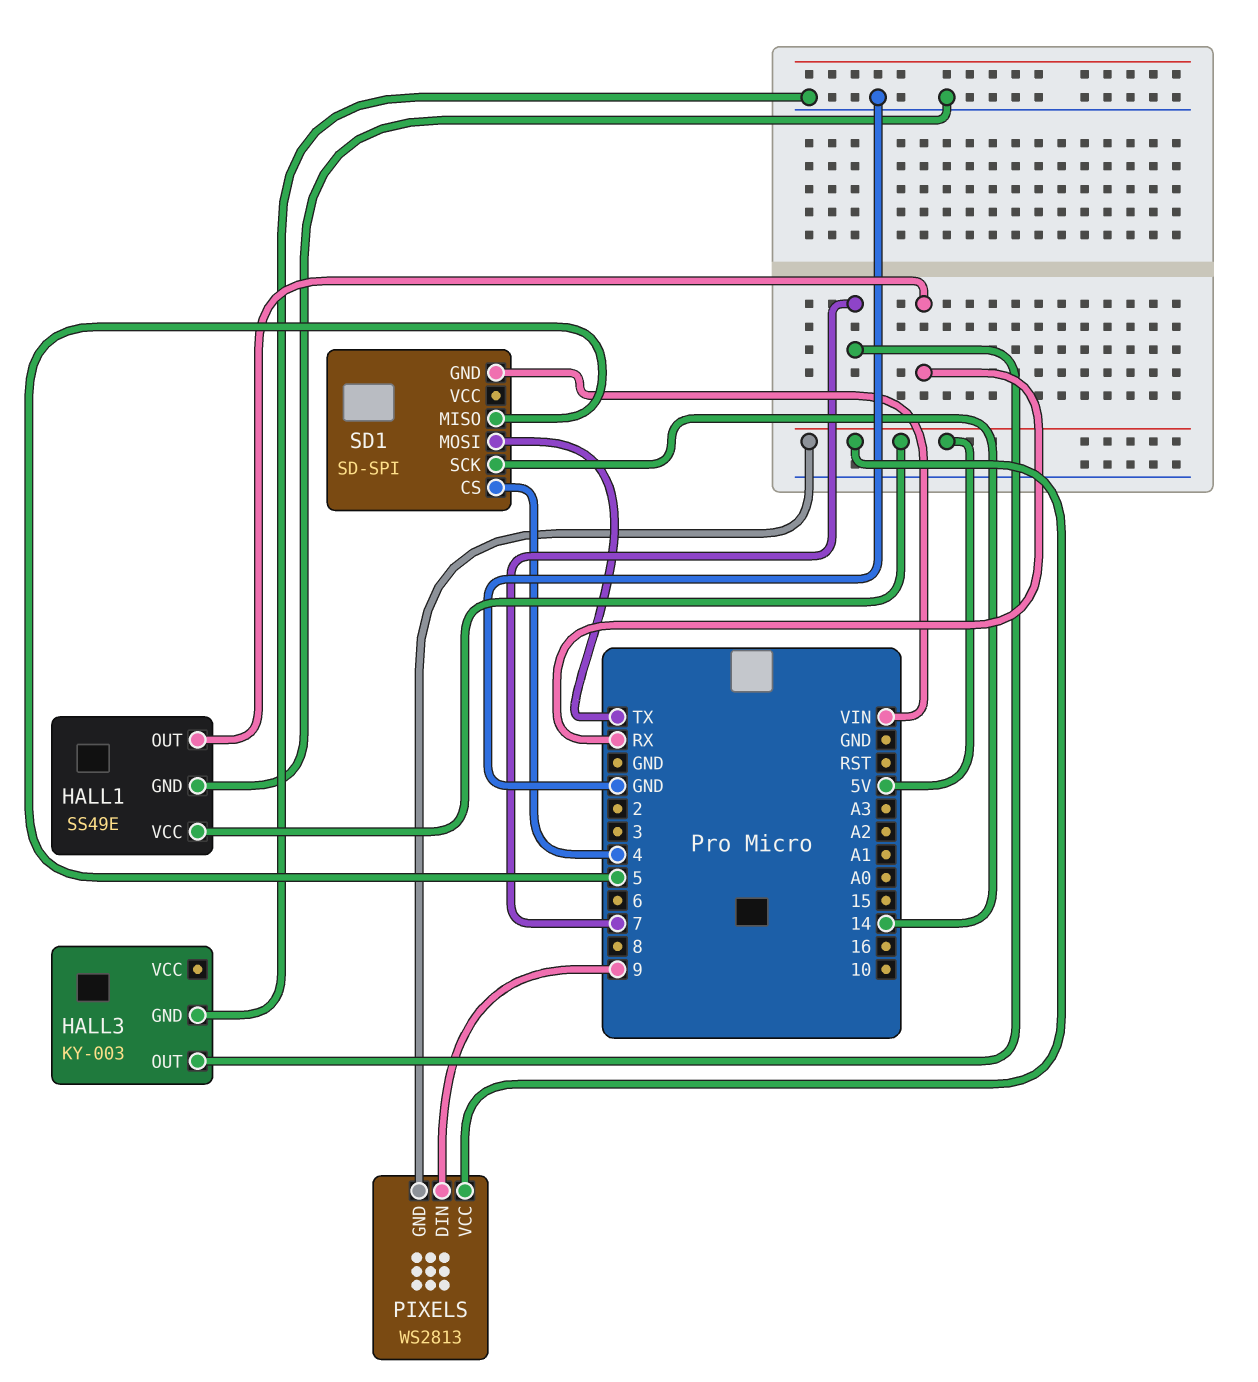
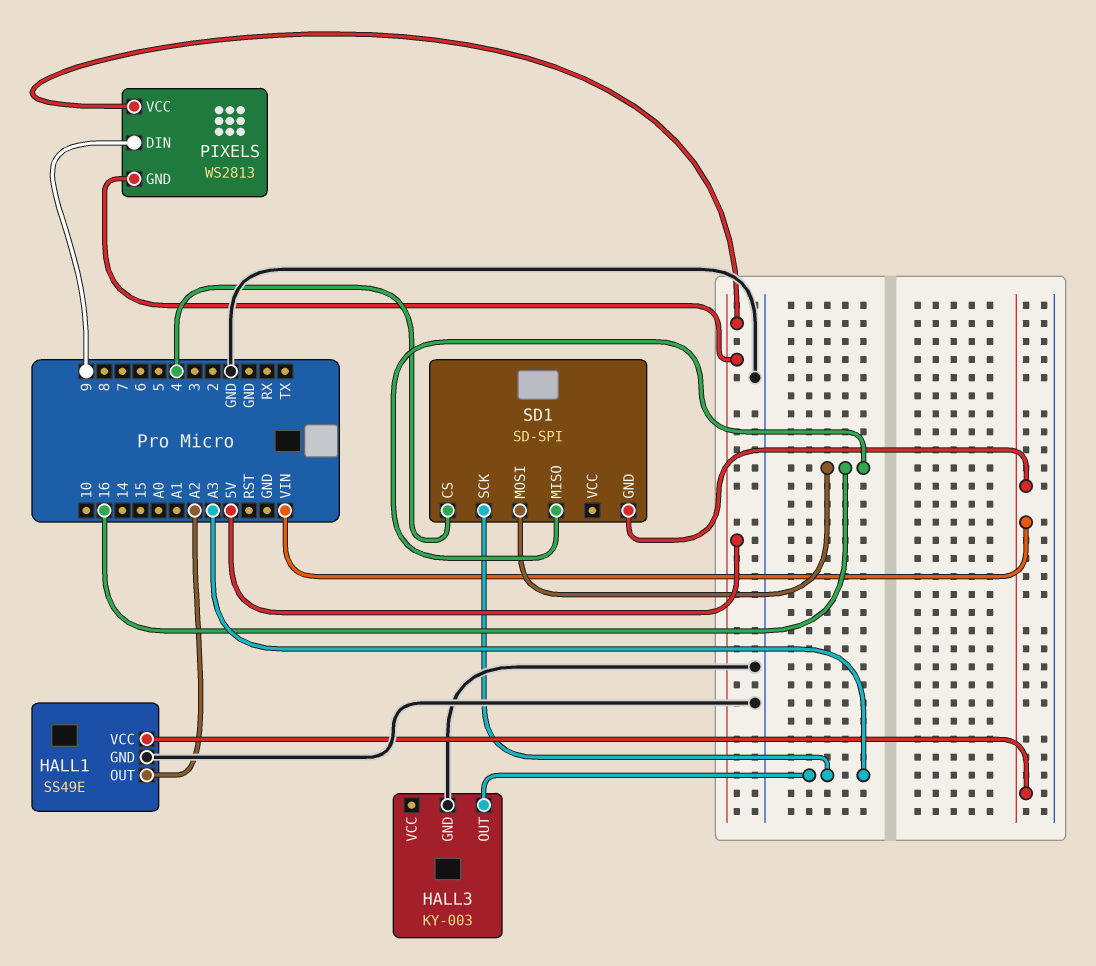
HALL1 pin OUT: RX -> A2
HALL1 pin VCC: 5V -> VIN
HALL3 pin OUT: 7 -> A3
SD1 pin MISO: 5 -> 16
SD1 pin MOSI: TX -> 16
SD1 pin SCK: 14 -> A3

